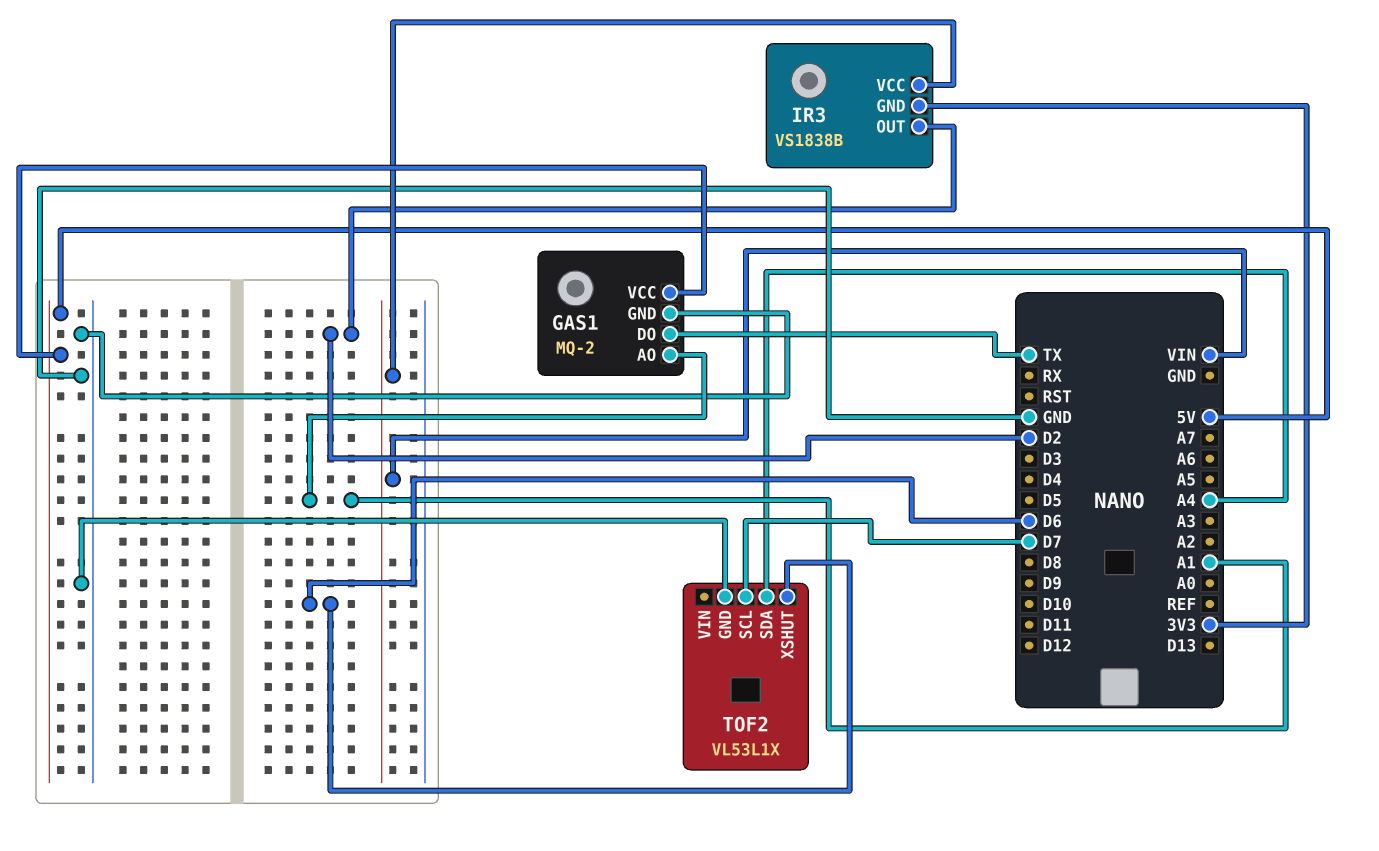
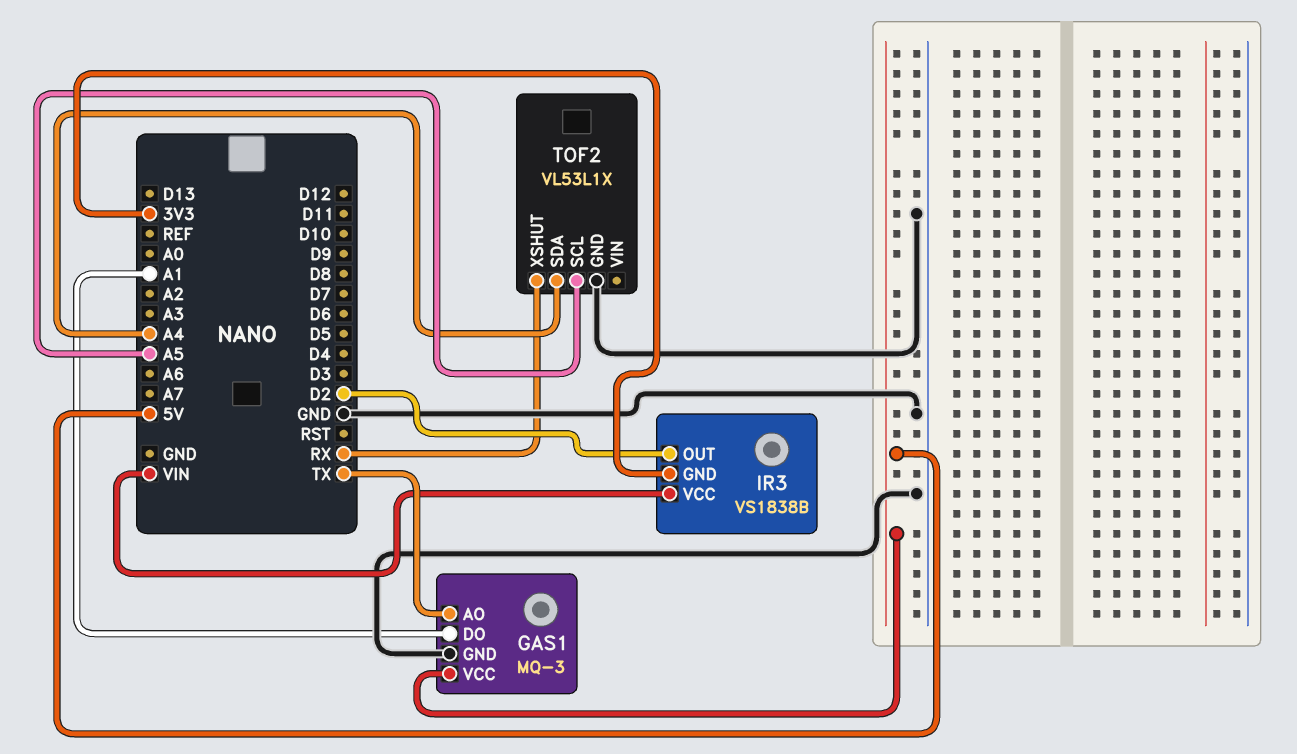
GAS1: MQ-2 -> MQ-3
GAS1 pin AO: A1 -> TX
GAS1 pin DO: TX -> A1
TOF2 pin SCL: D7 -> A5
TOF2 pin XSHUT: D6 -> RX

